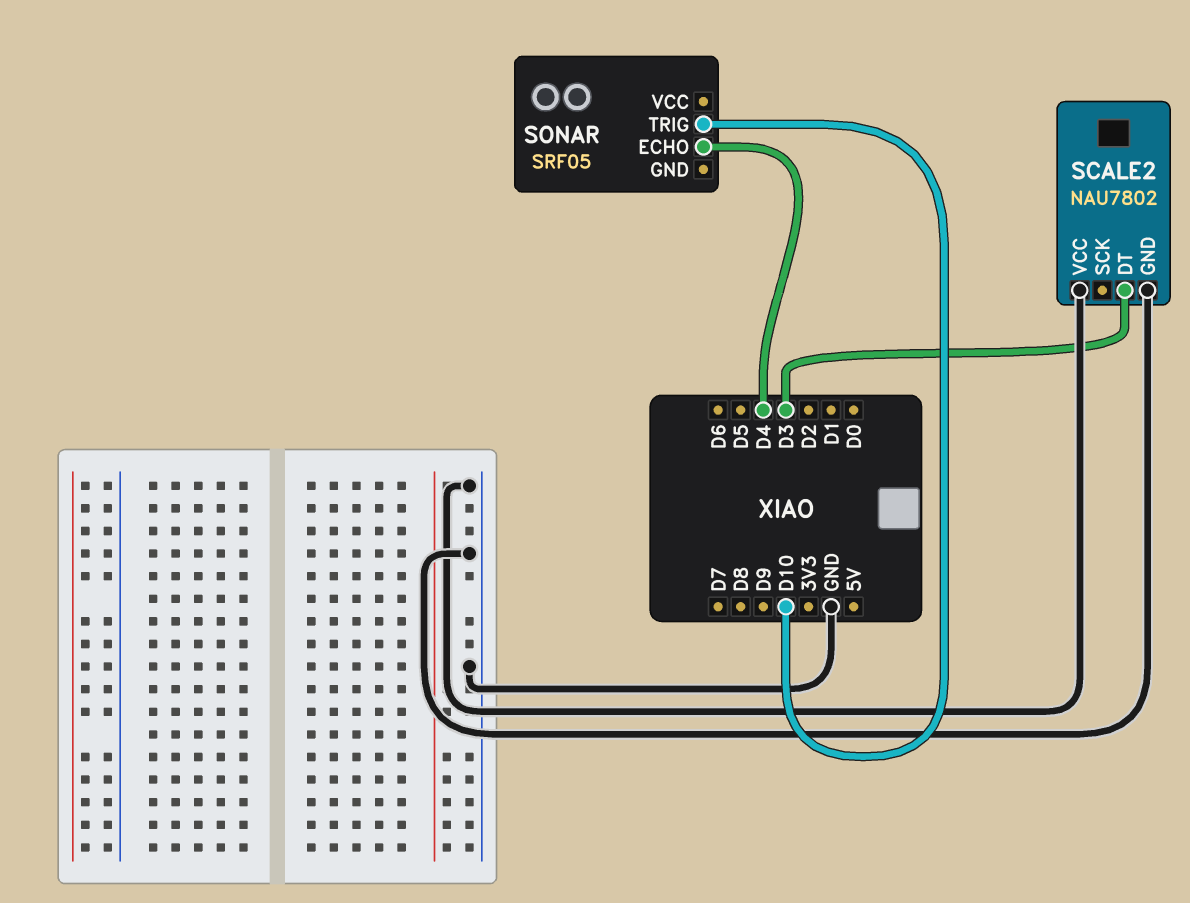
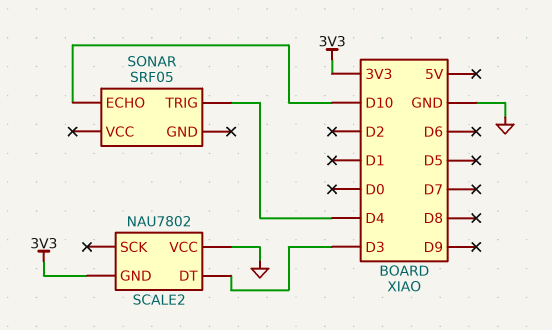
SCALE2 pin GND: GND -> 3V3
SONAR pin ECHO: D4 -> D10
SONAR pin TRIG: D10 -> D4

